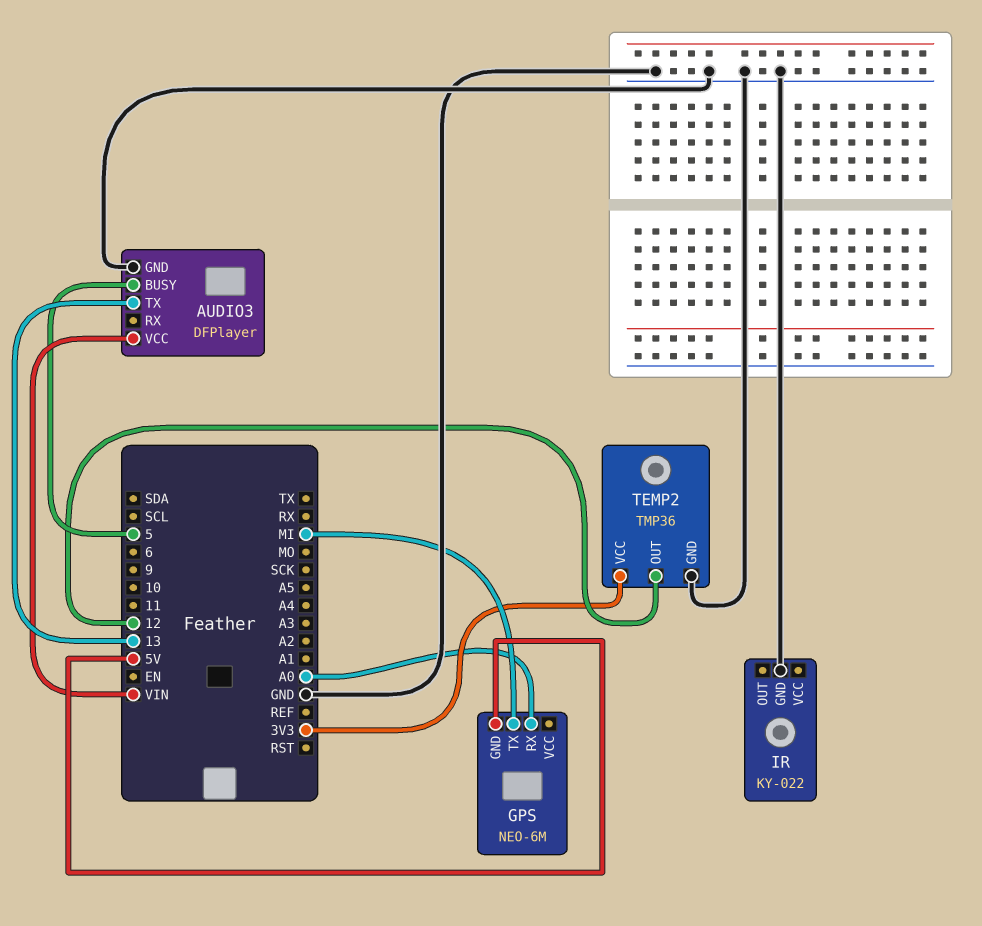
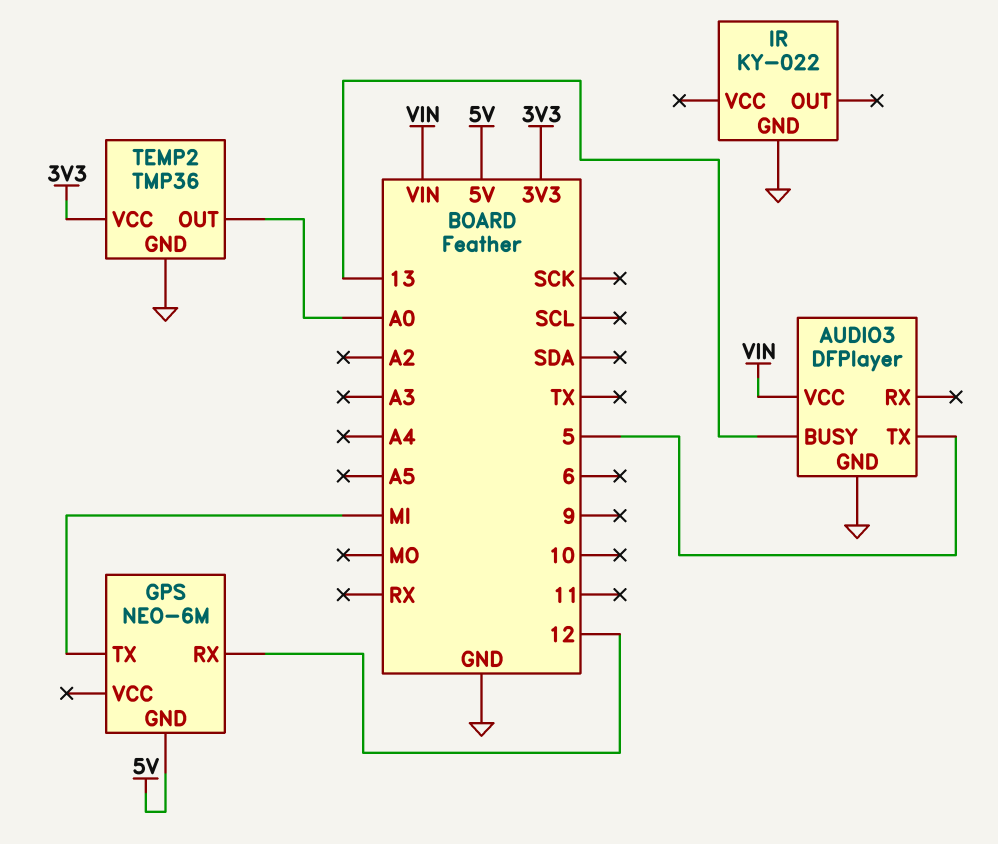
AUDIO3 pin BUSY: 5 -> 13
AUDIO3 pin TX: 13 -> 5
GPS pin RX: A0 -> 12
TEMP2 pin OUT: 12 -> A0

